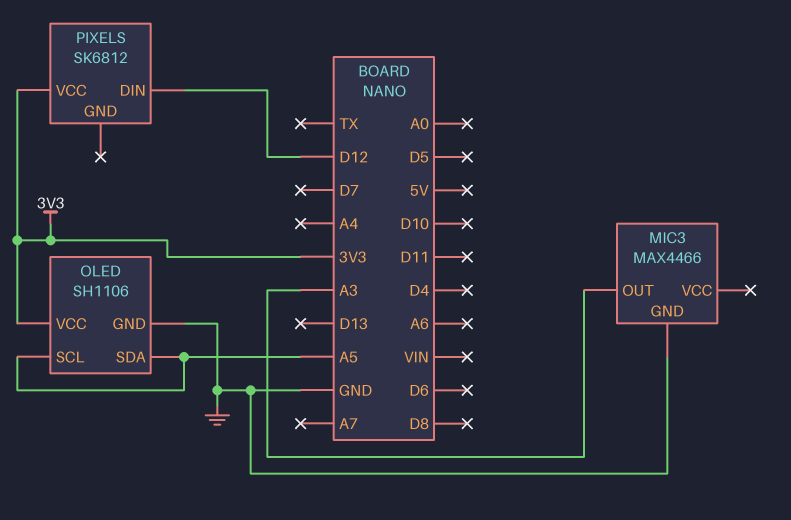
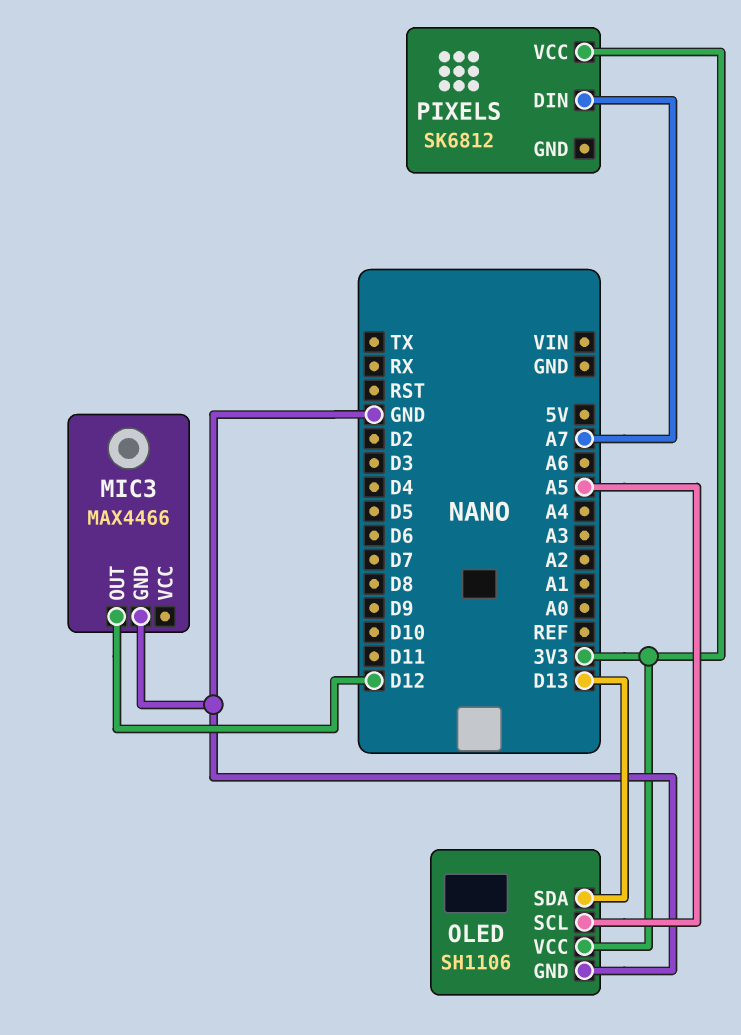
MIC3 pin OUT: A3 -> D12
OLED pin SDA: A5 -> D13
PIXELS pin DIN: D12 -> A7

